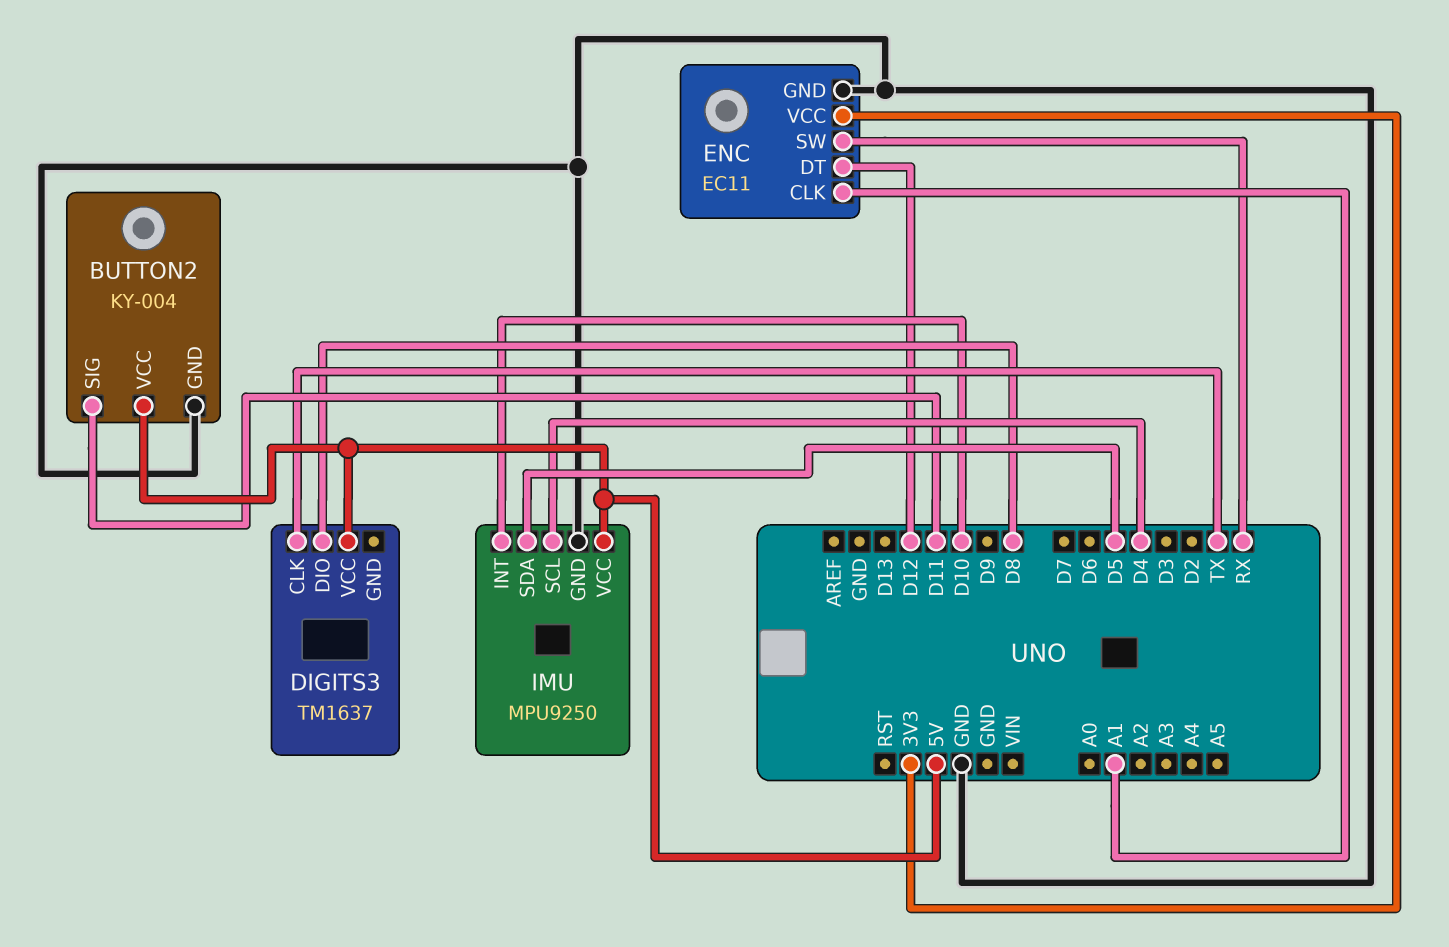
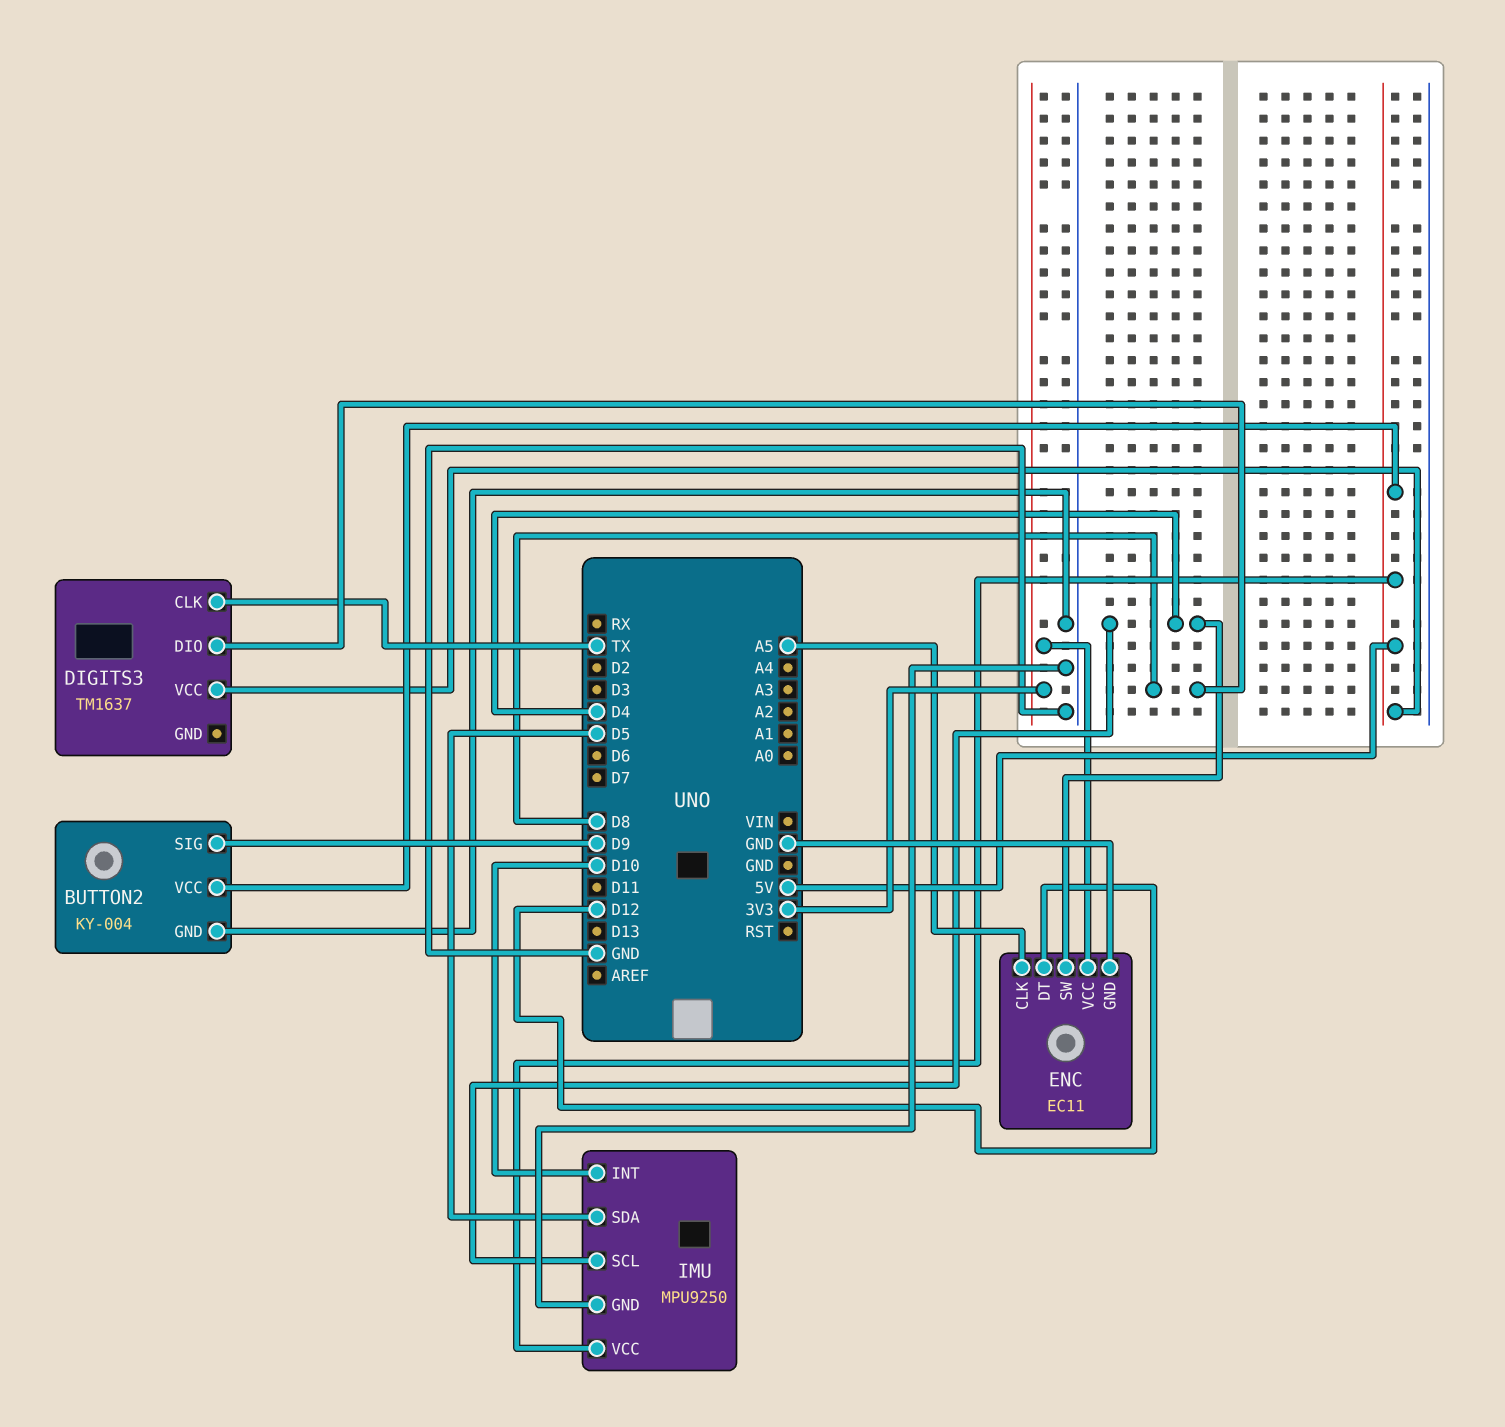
BUTTON2 pin SIG: D11 -> D9
ENC pin CLK: A1 -> A5
ENC pin SW: RX -> D4

